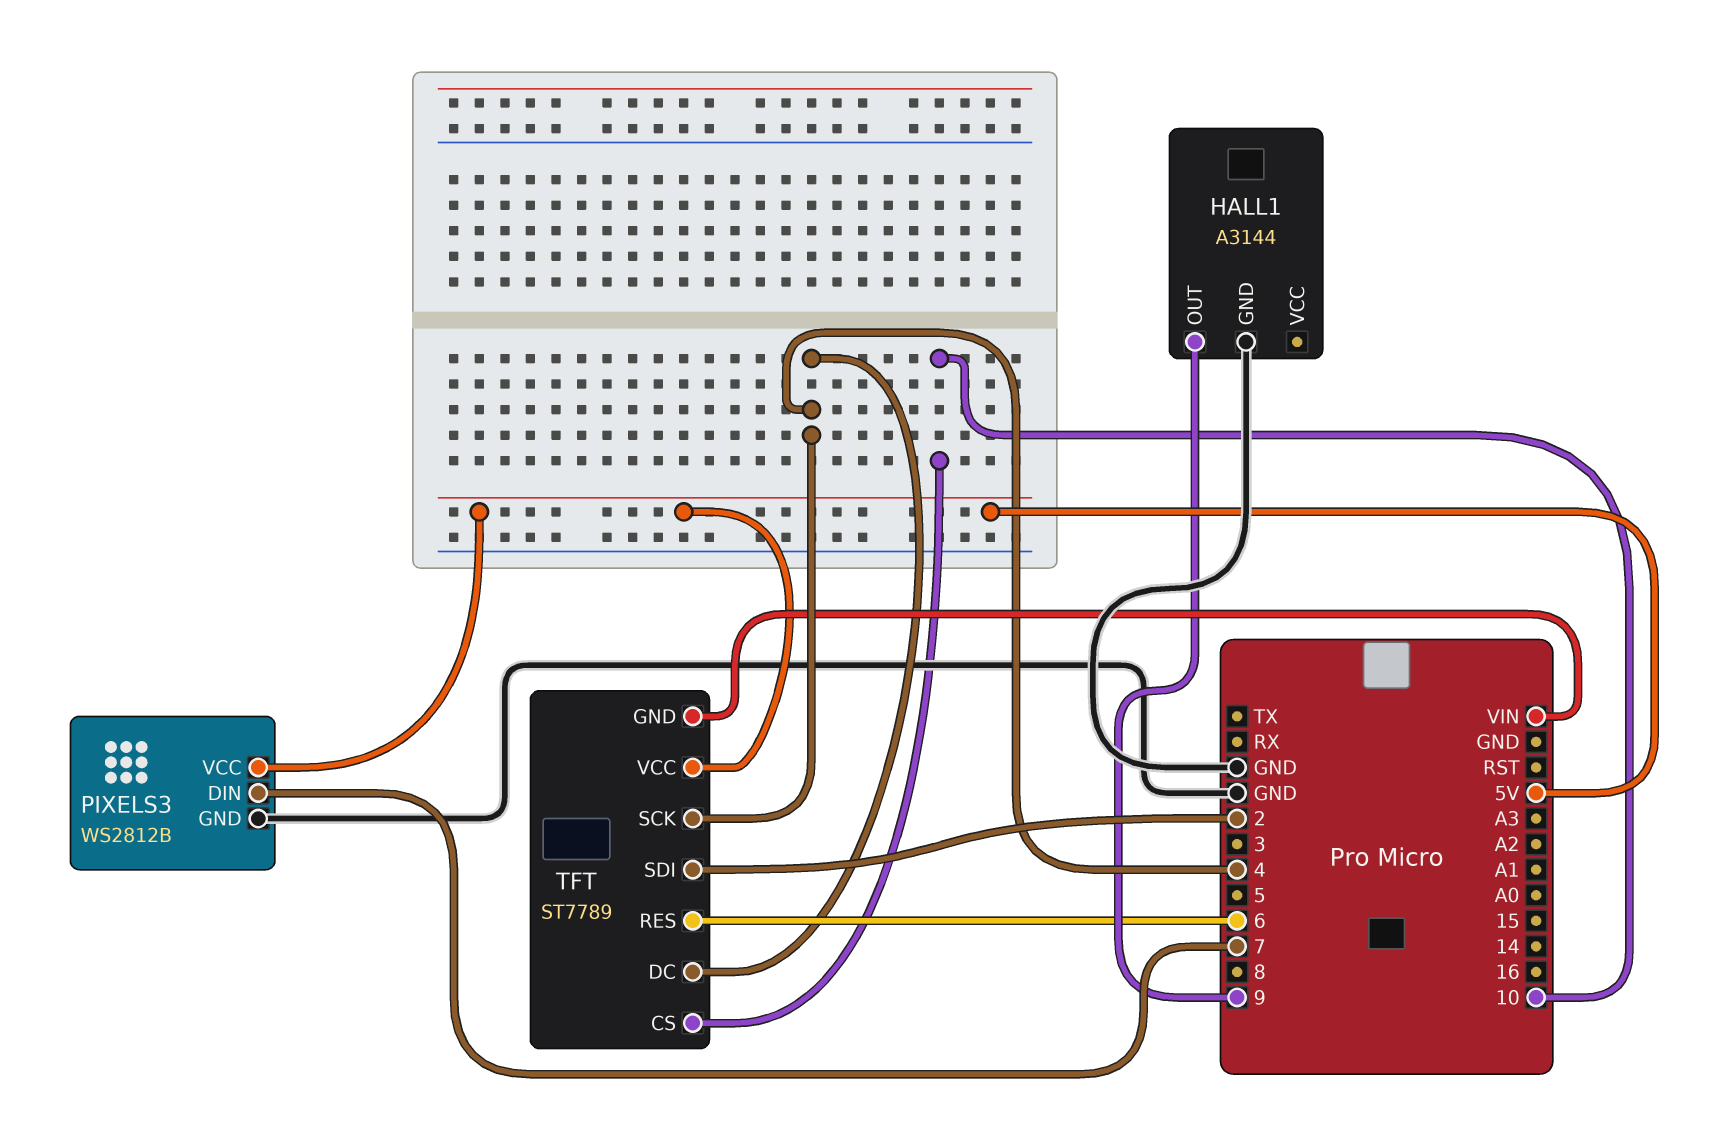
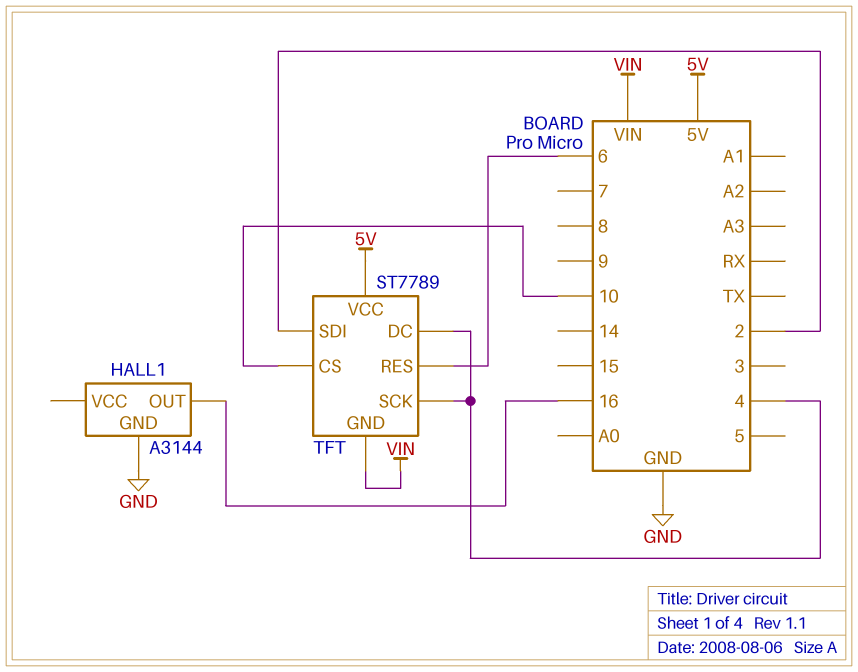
HALL1 pin OUT: 9 -> 16
PIXELS3: WS2812B -> none
PIXELS3 pin DIN: 7 -> none
PIXELS3 pin GND: GND -> none
PIXELS3 pin VCC: 5V -> none

